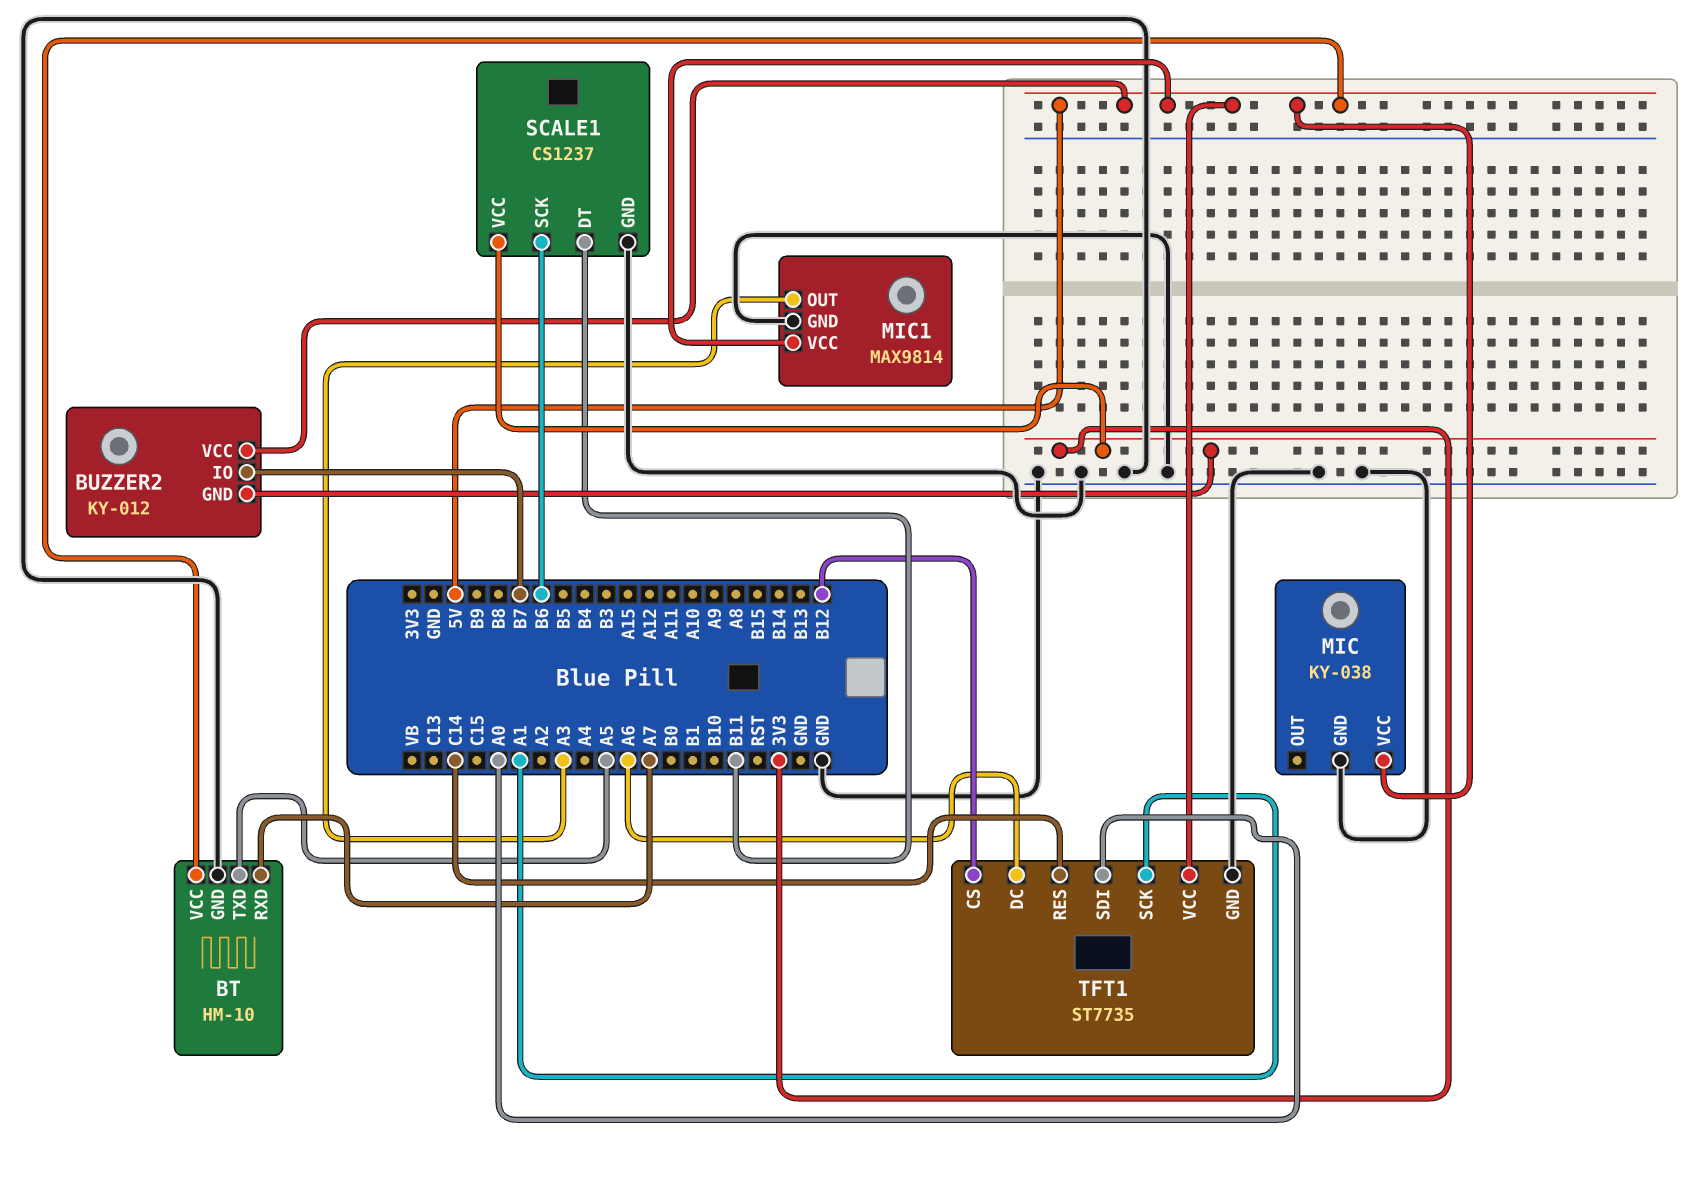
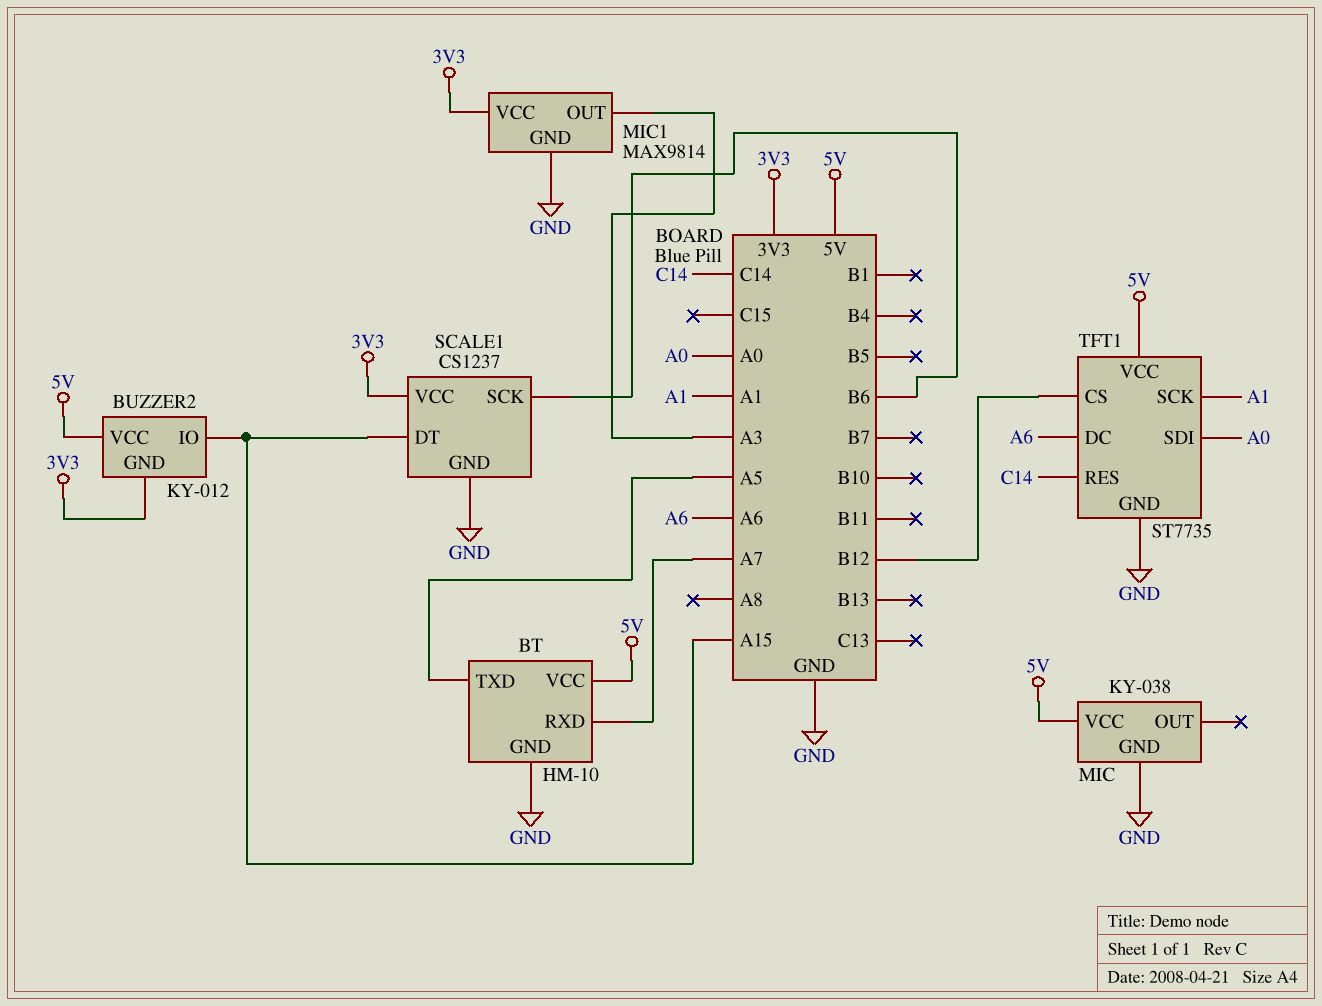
BUZZER2 pin IO: B7 -> A15
MIC1 pin VCC: 5V -> 3V3
SCALE1 pin DT: B11 -> A15

